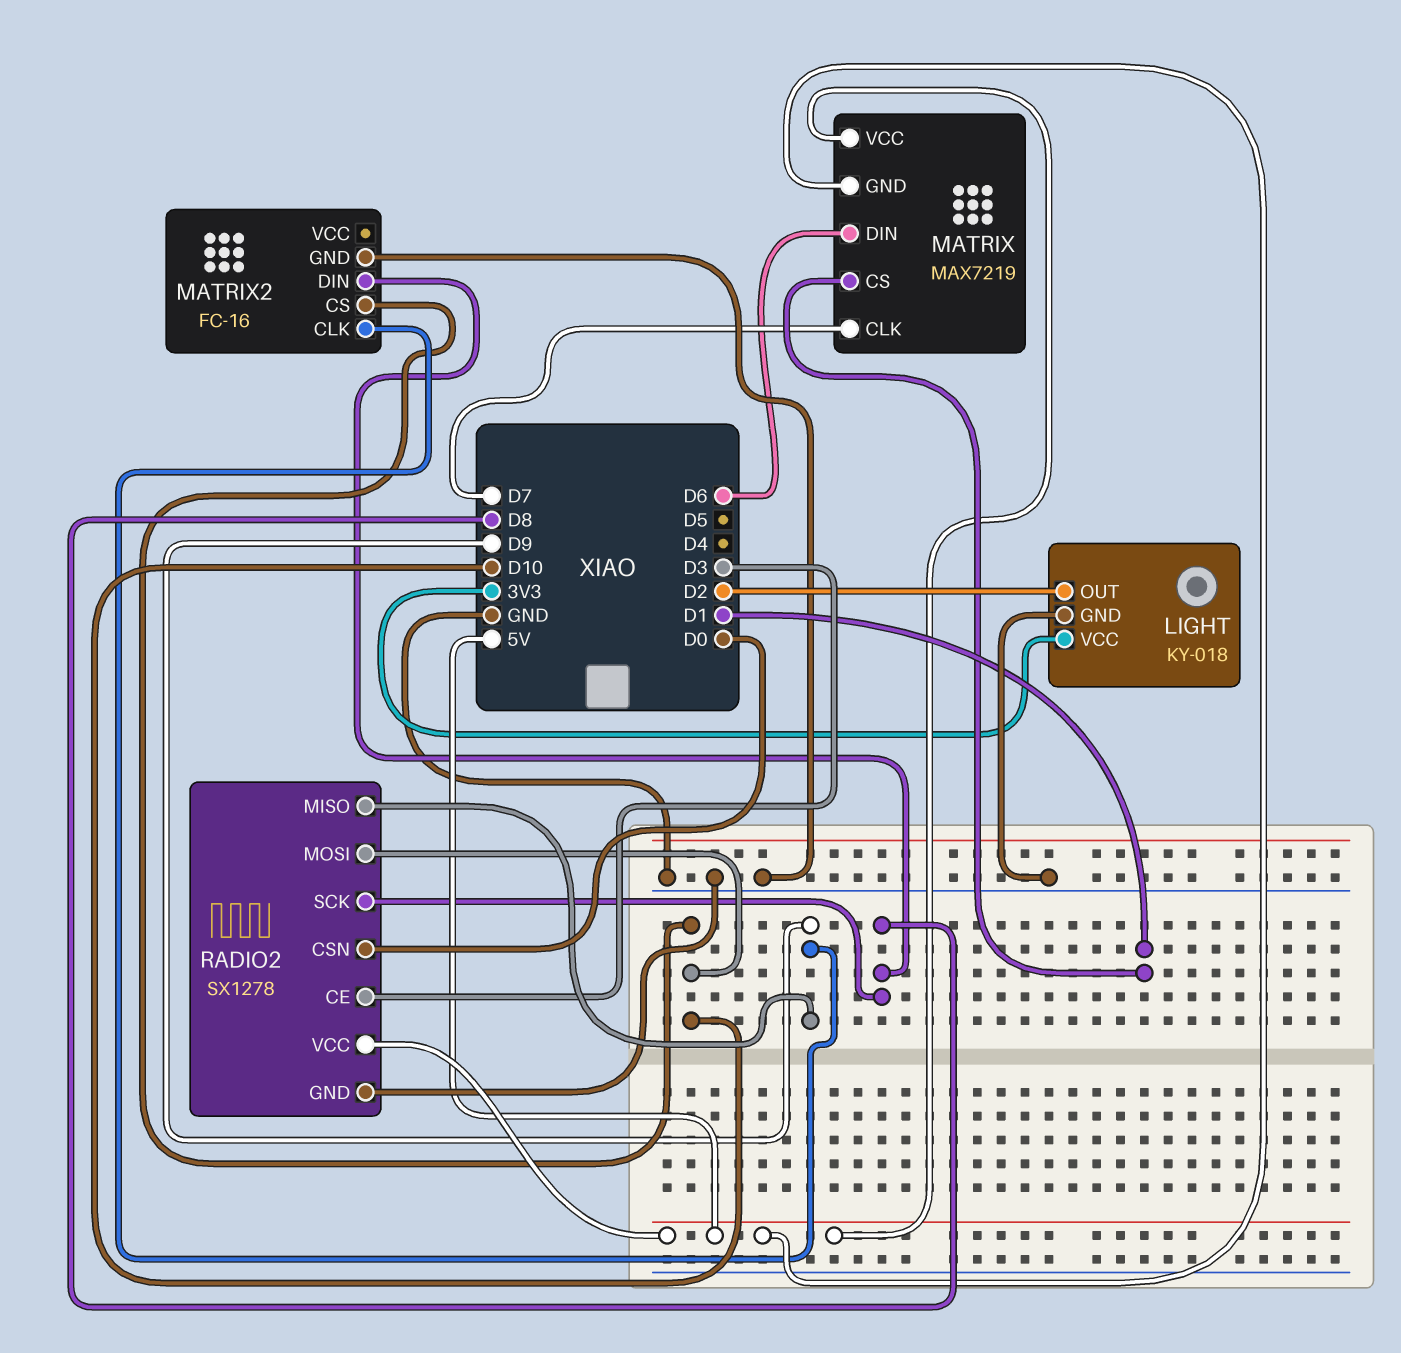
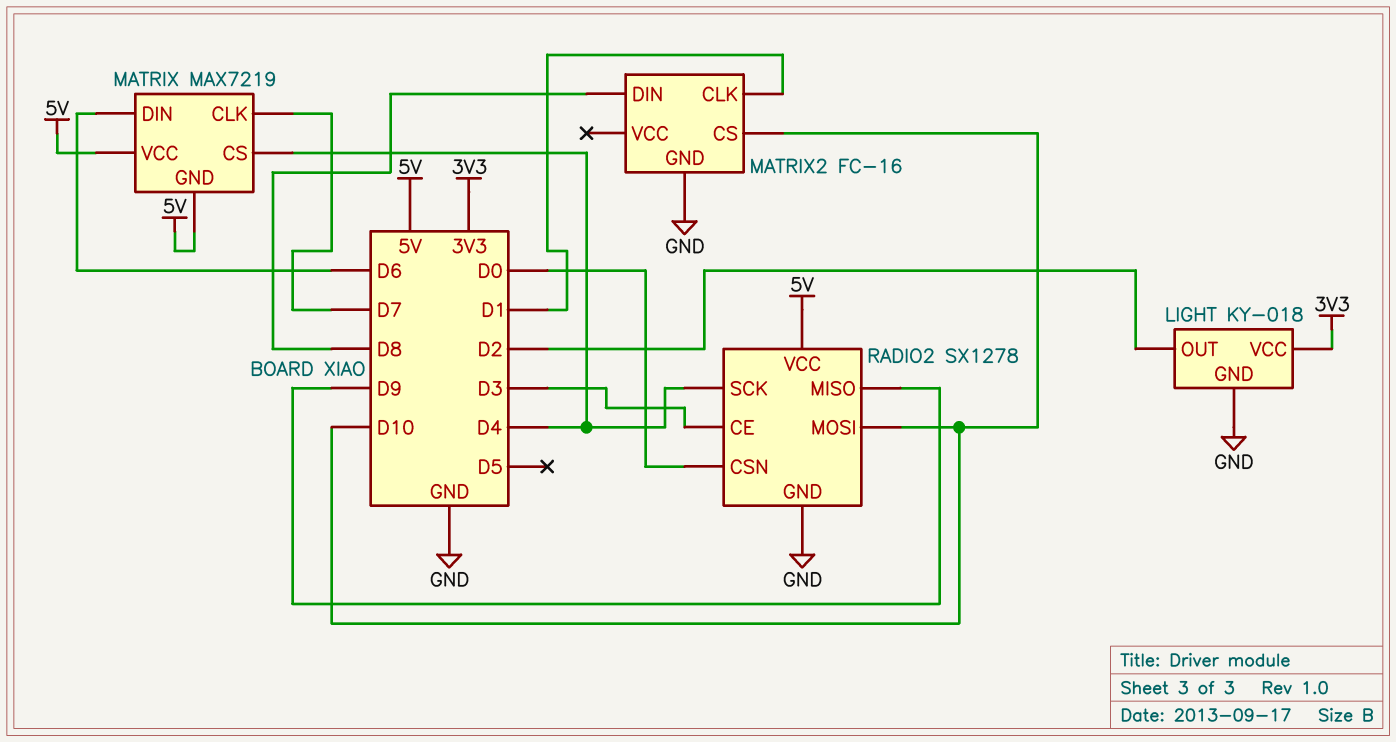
MATRIX pin CS: D1 -> D4
MATRIX2 pin CLK: D9 -> D1
RADIO2 pin SCK: D8 -> D4

